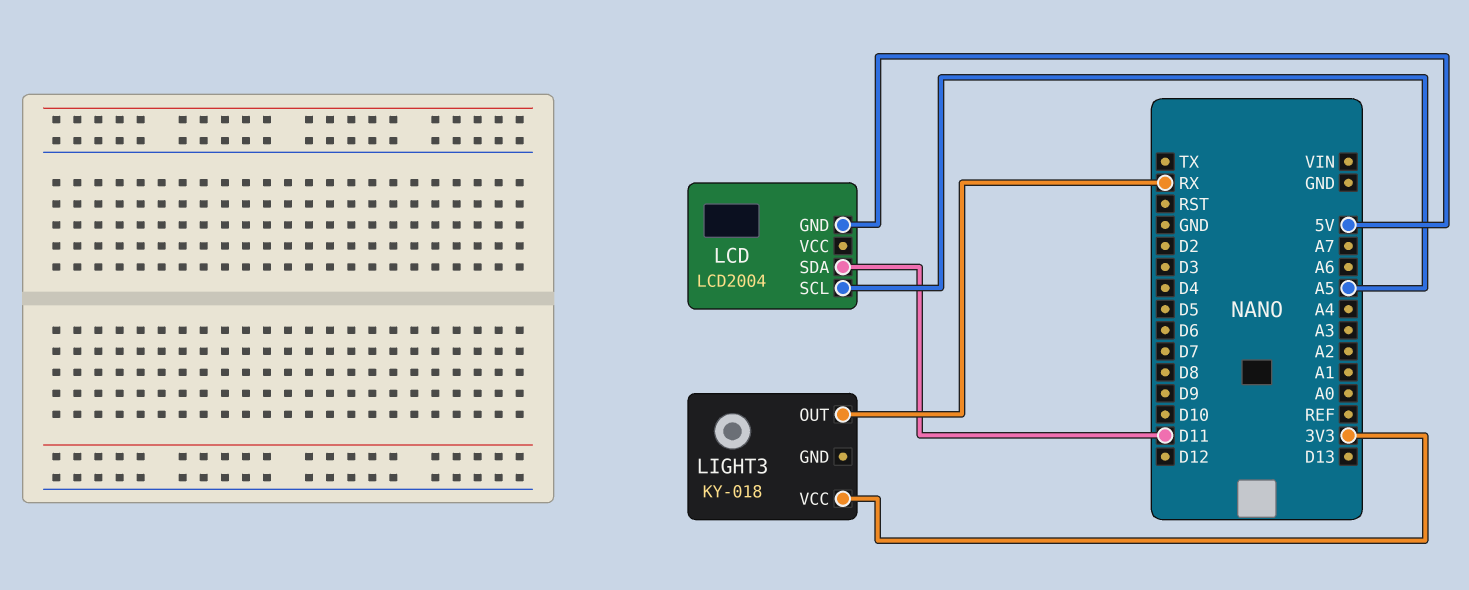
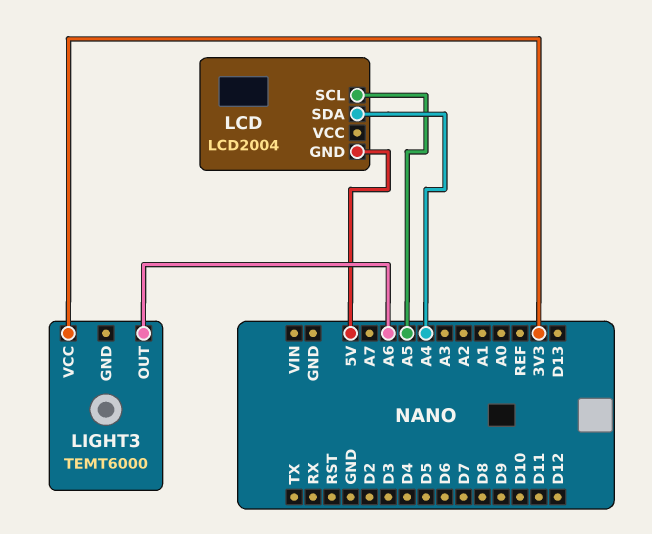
LCD pin SDA: D11 -> A4
LIGHT3: KY-018 -> TEMT6000
LIGHT3 pin OUT: RX -> A6

